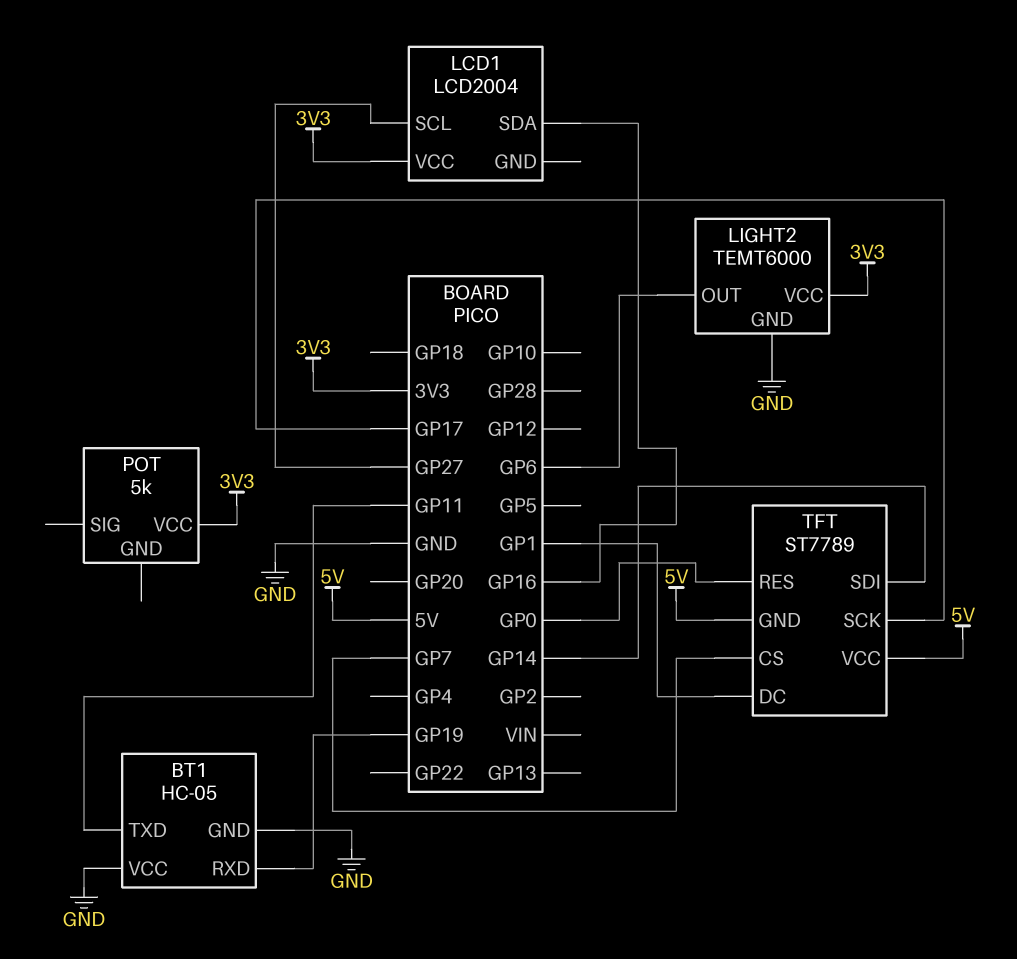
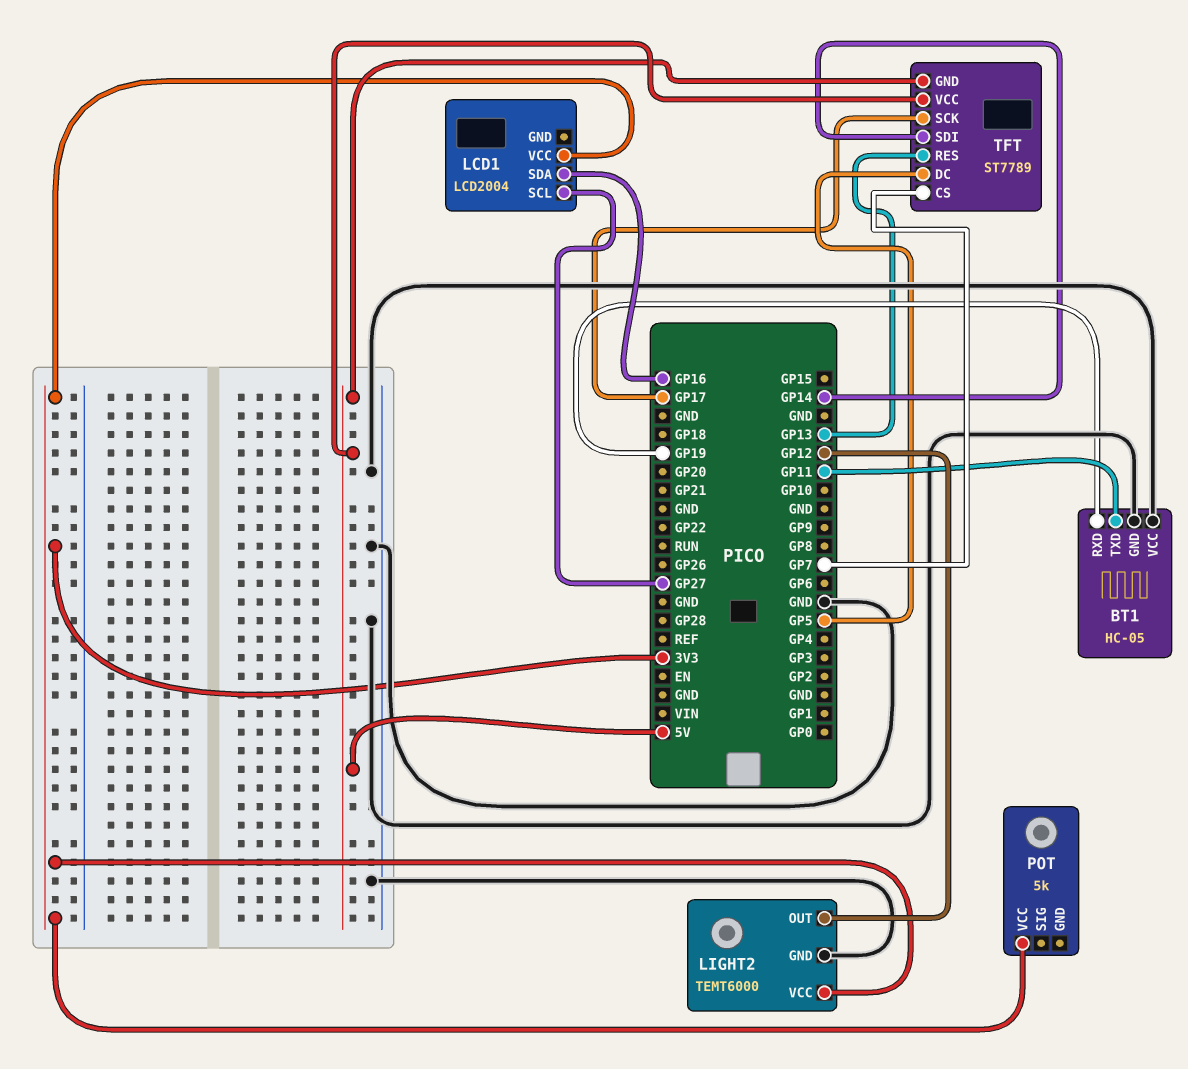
LIGHT2 pin OUT: GP6 -> GP12
TFT pin DC: GP1 -> GP5
TFT pin RES: GP0 -> GP13

